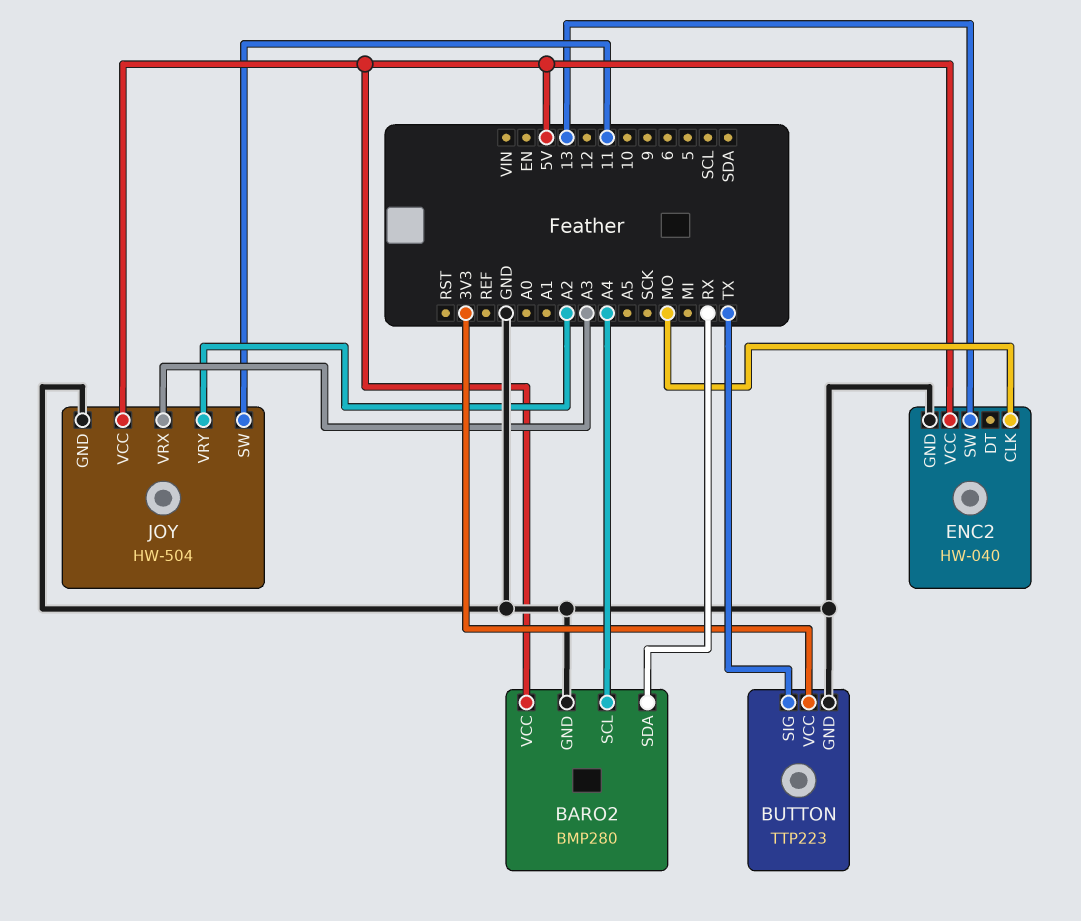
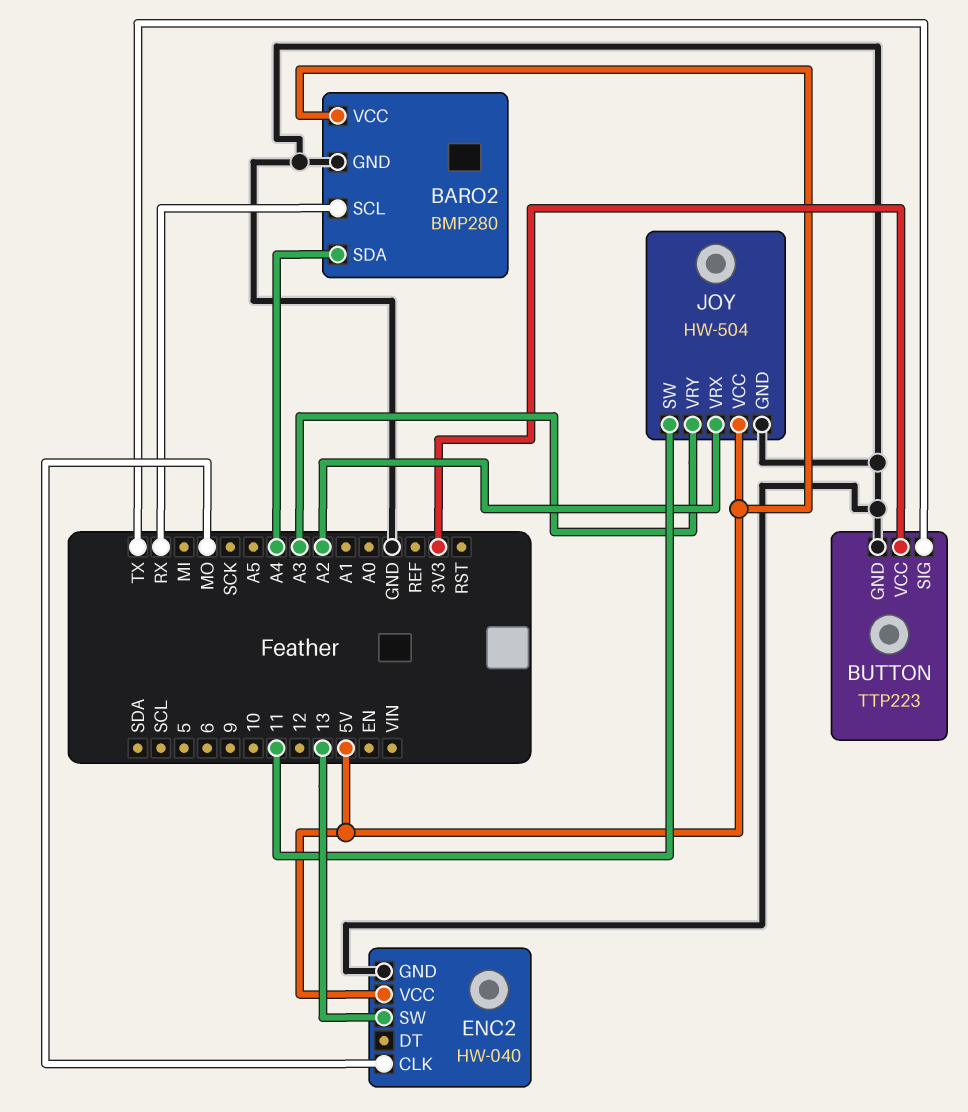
BARO2 pin SCL: A4 -> RX
BARO2 pin SDA: RX -> A4
JOY pin VRX: A3 -> A2
JOY pin VRY: A2 -> A3

